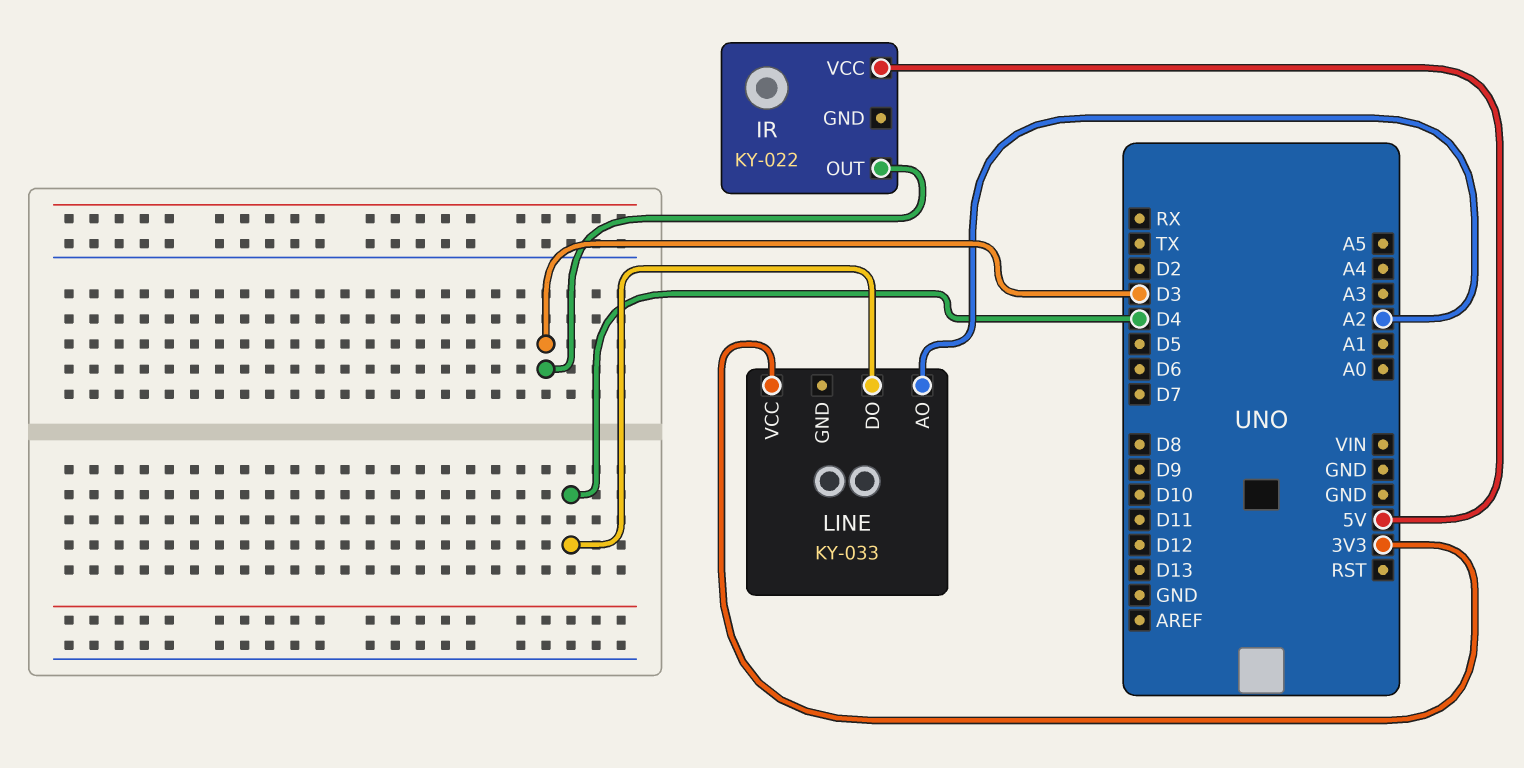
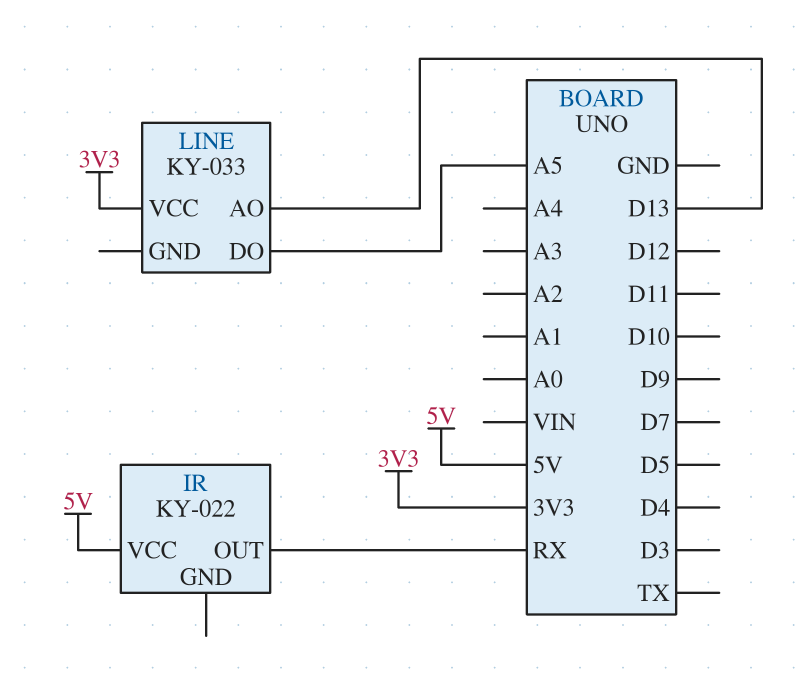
IR pin OUT: D3 -> RX
LINE pin AO: A2 -> D13
LINE pin DO: D4 -> A5

